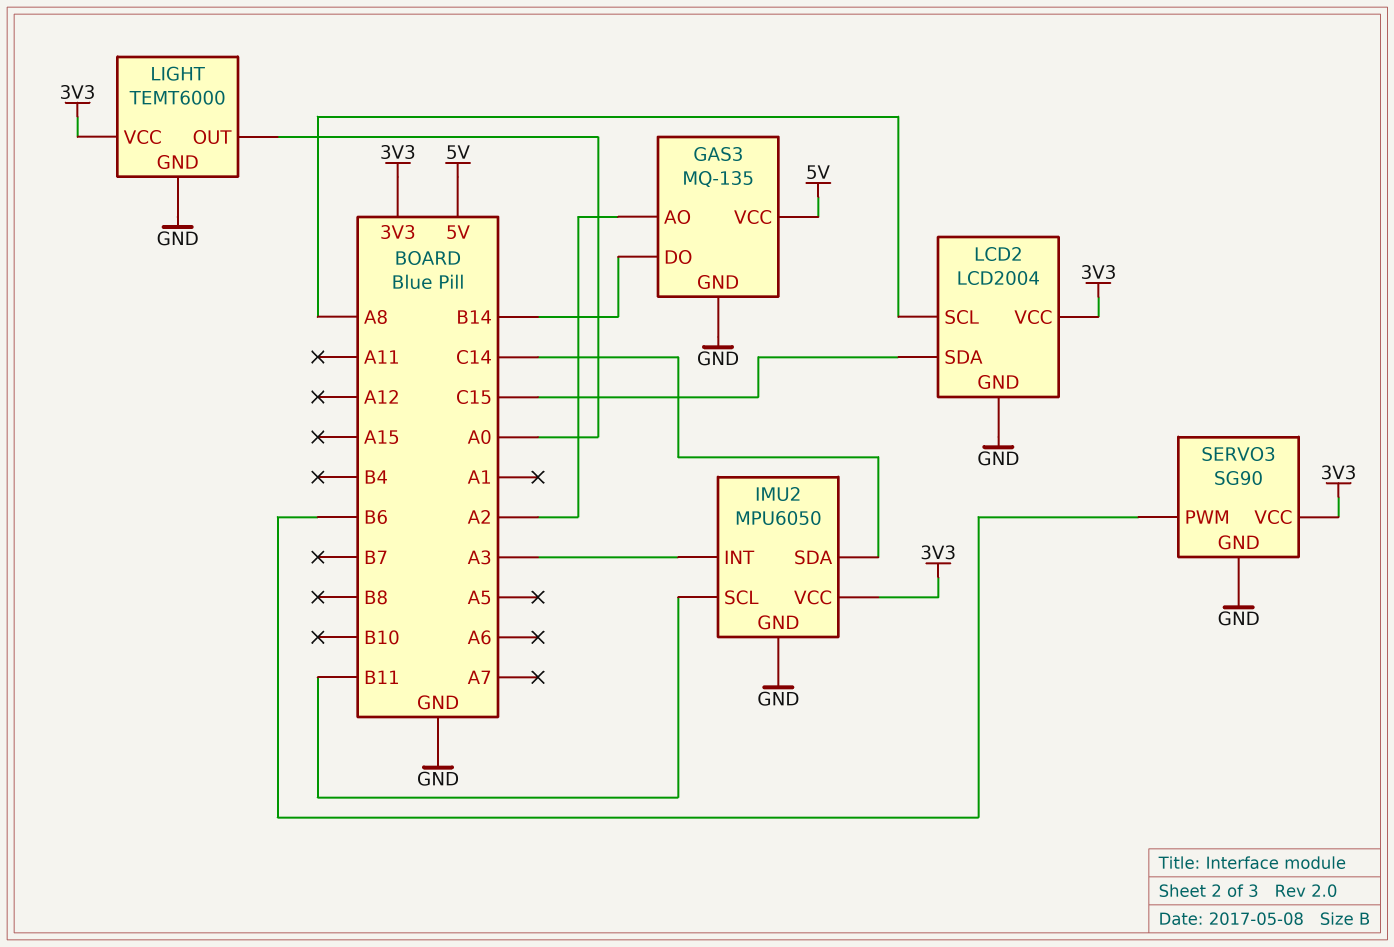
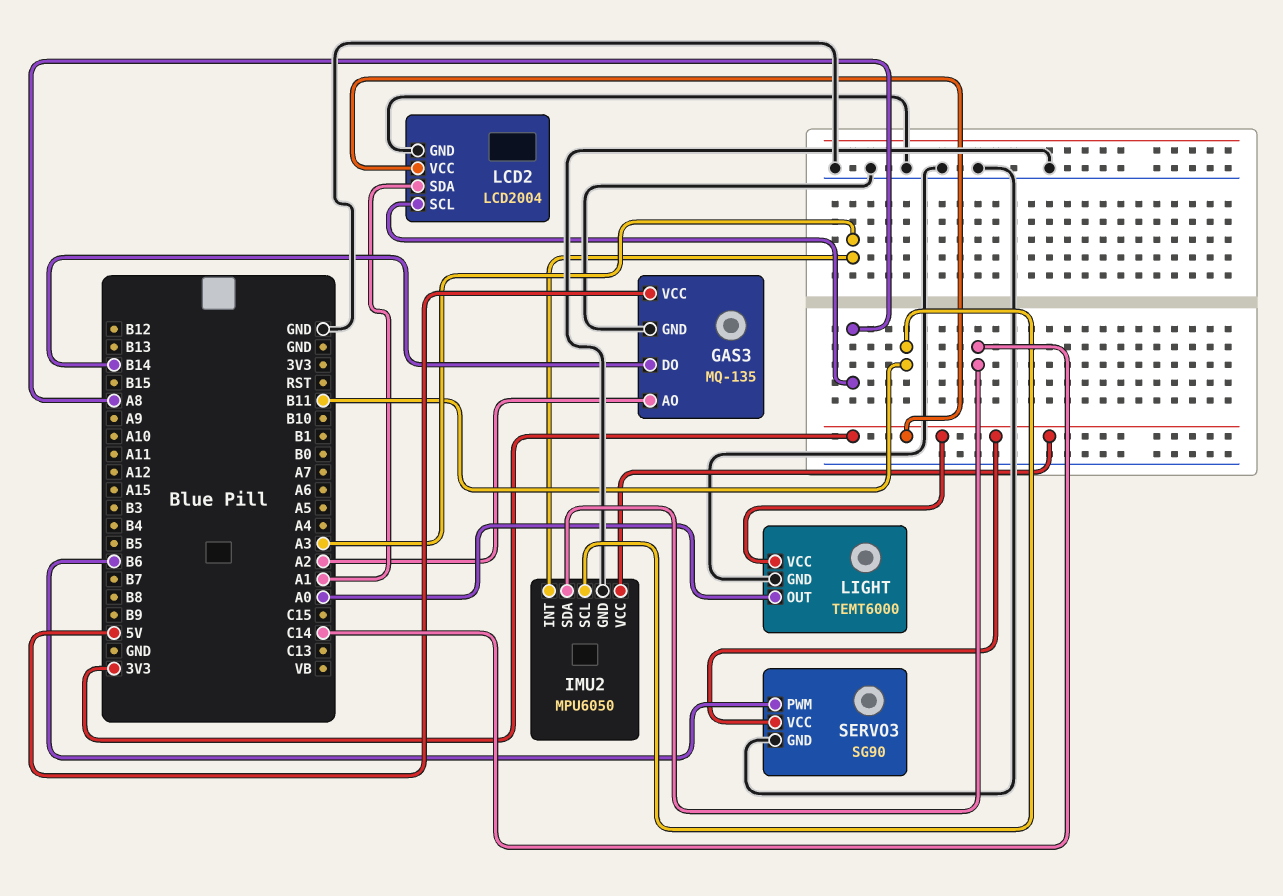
LCD2 pin SDA: C15 -> A1

